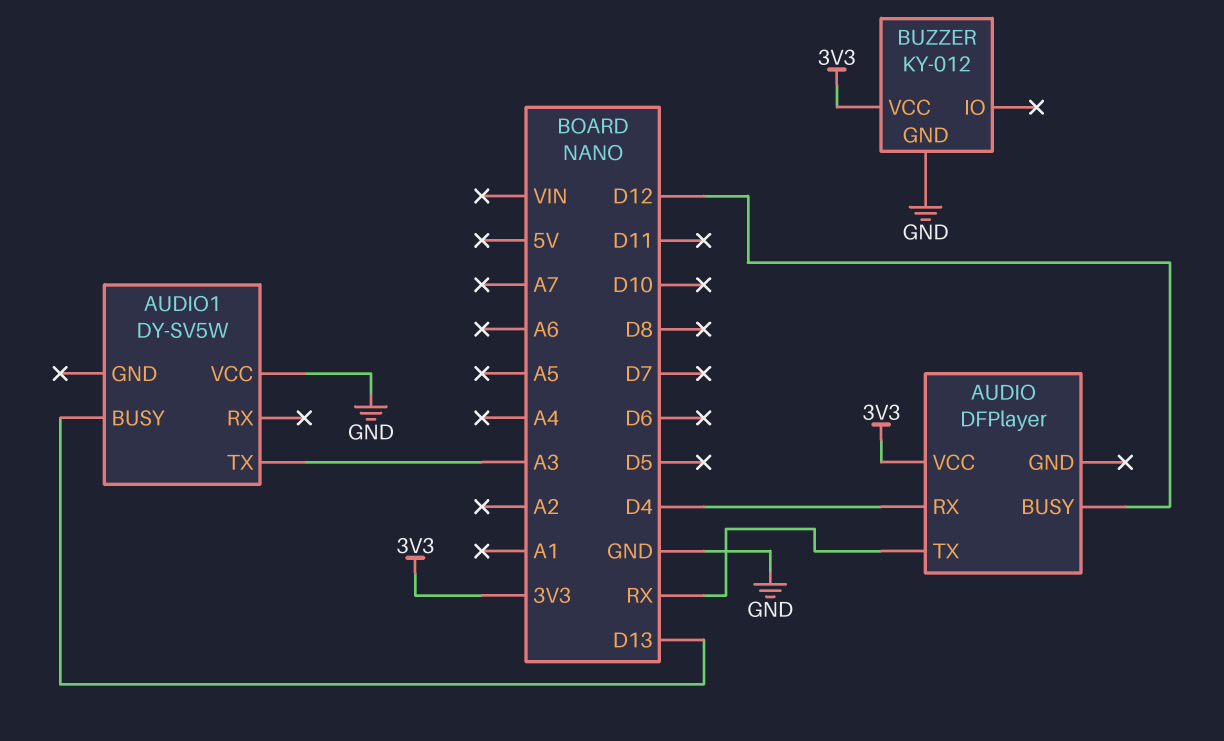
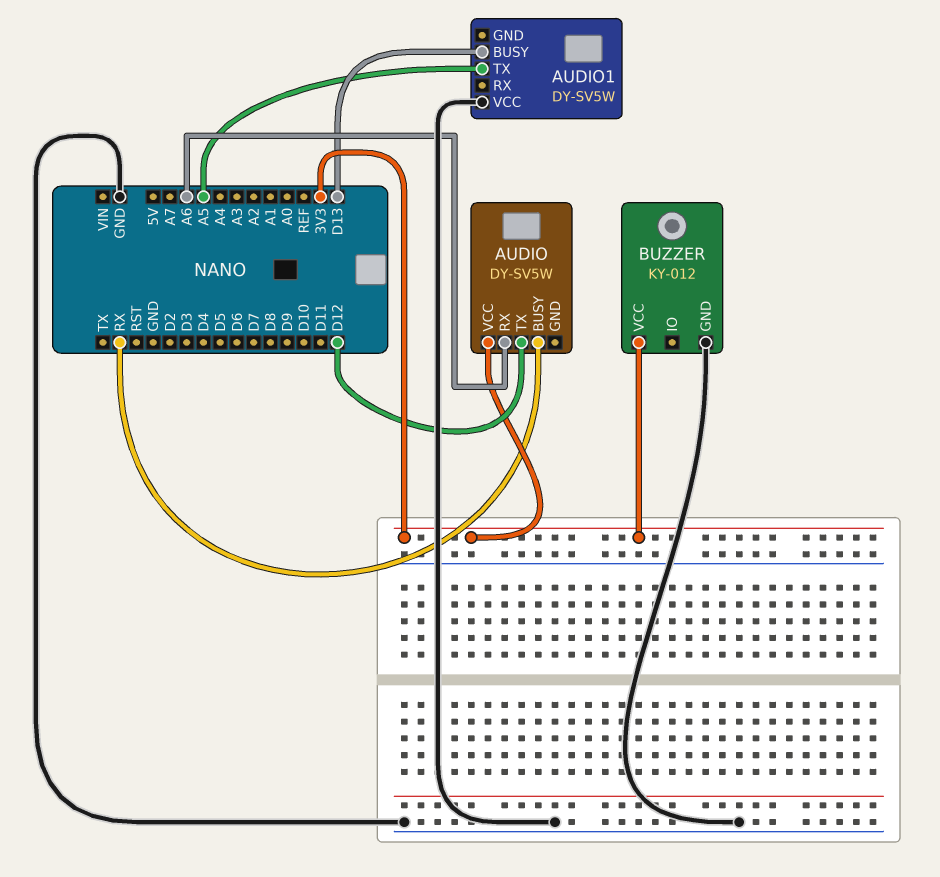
AUDIO: DFPlayer -> DY-SV5W
AUDIO pin BUSY: D12 -> RX
AUDIO pin RX: D4 -> A6
AUDIO pin TX: RX -> D12
AUDIO1 pin TX: A3 -> A5

